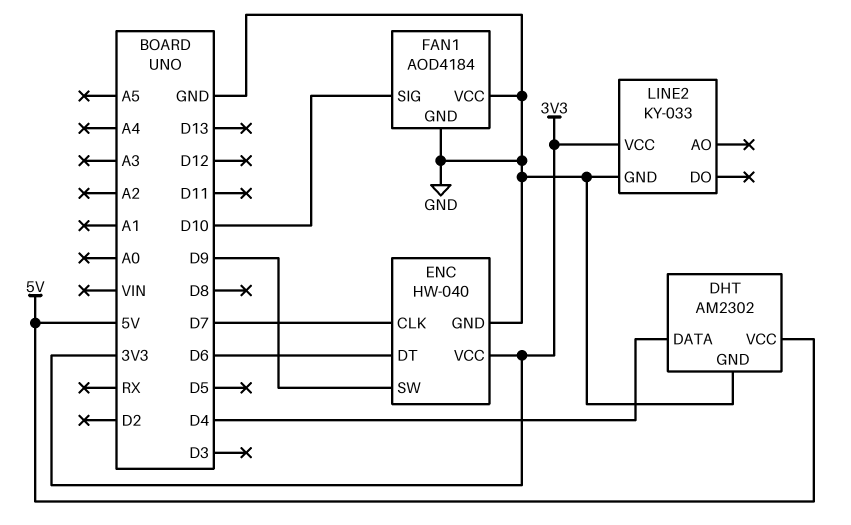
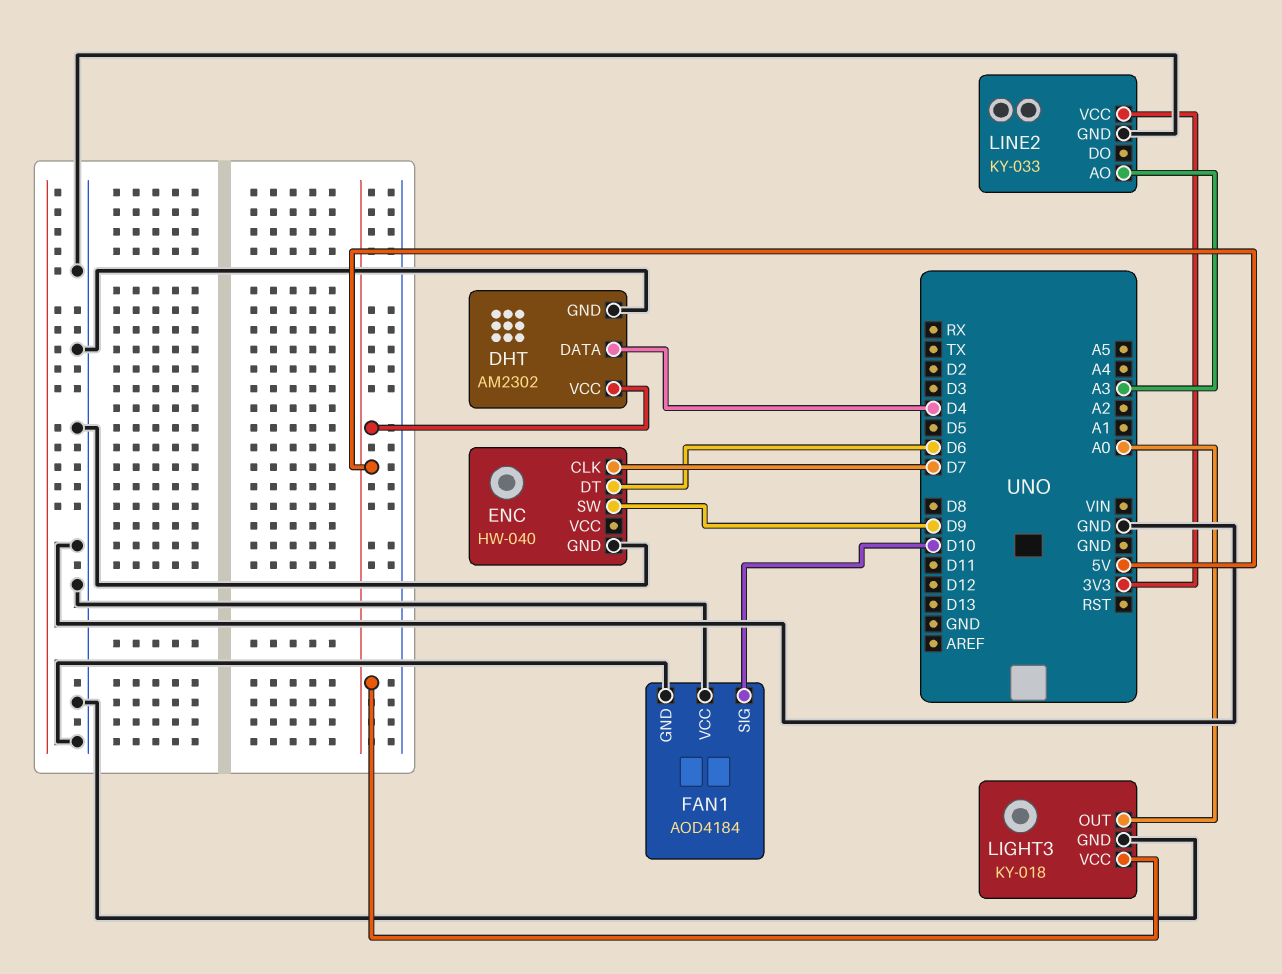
ENC pin VCC: 3V3 -> none
LIGHT3: none -> KY-018
LIGHT3 pin GND: none -> GND
LIGHT3 pin OUT: none -> A0
LIGHT3 pin VCC: none -> 5V
LINE2 pin AO: none -> A3

